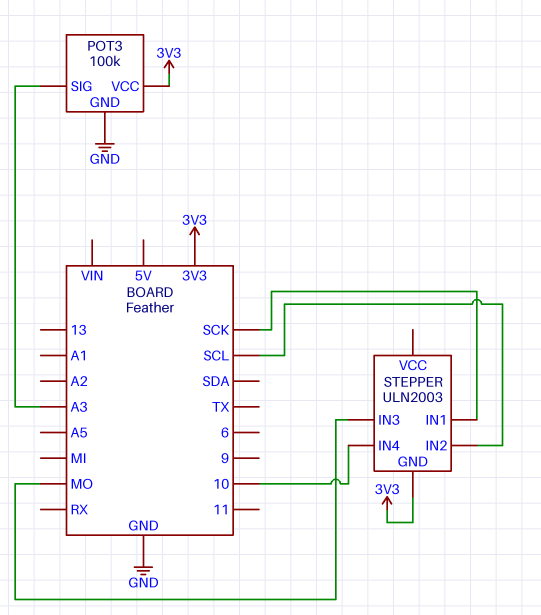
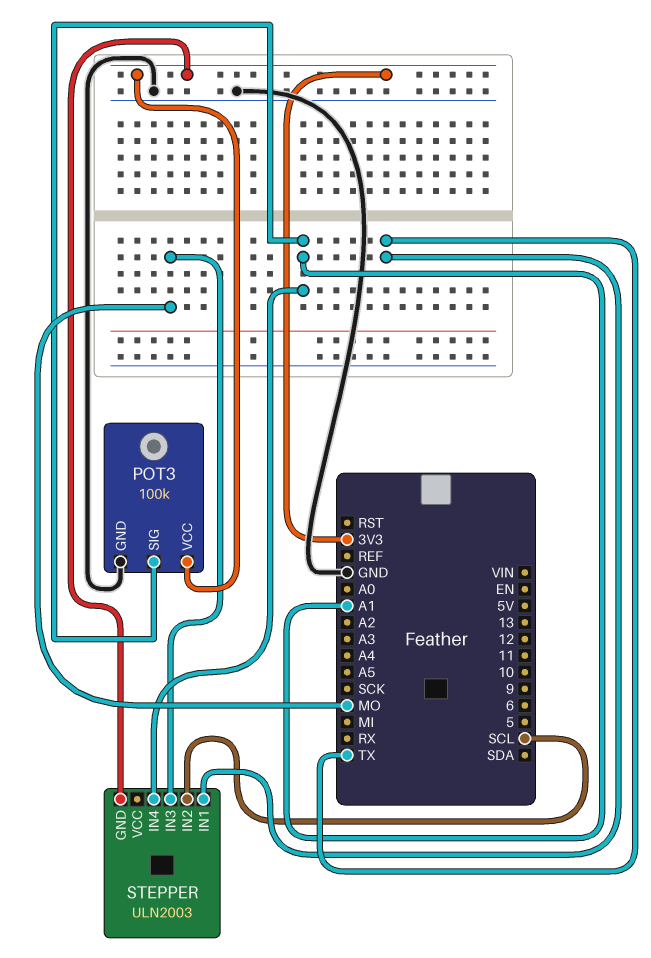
POT3 pin SIG: A3 -> A1
STEPPER pin IN1: SCK -> TX
STEPPER pin IN4: 10 -> A1

